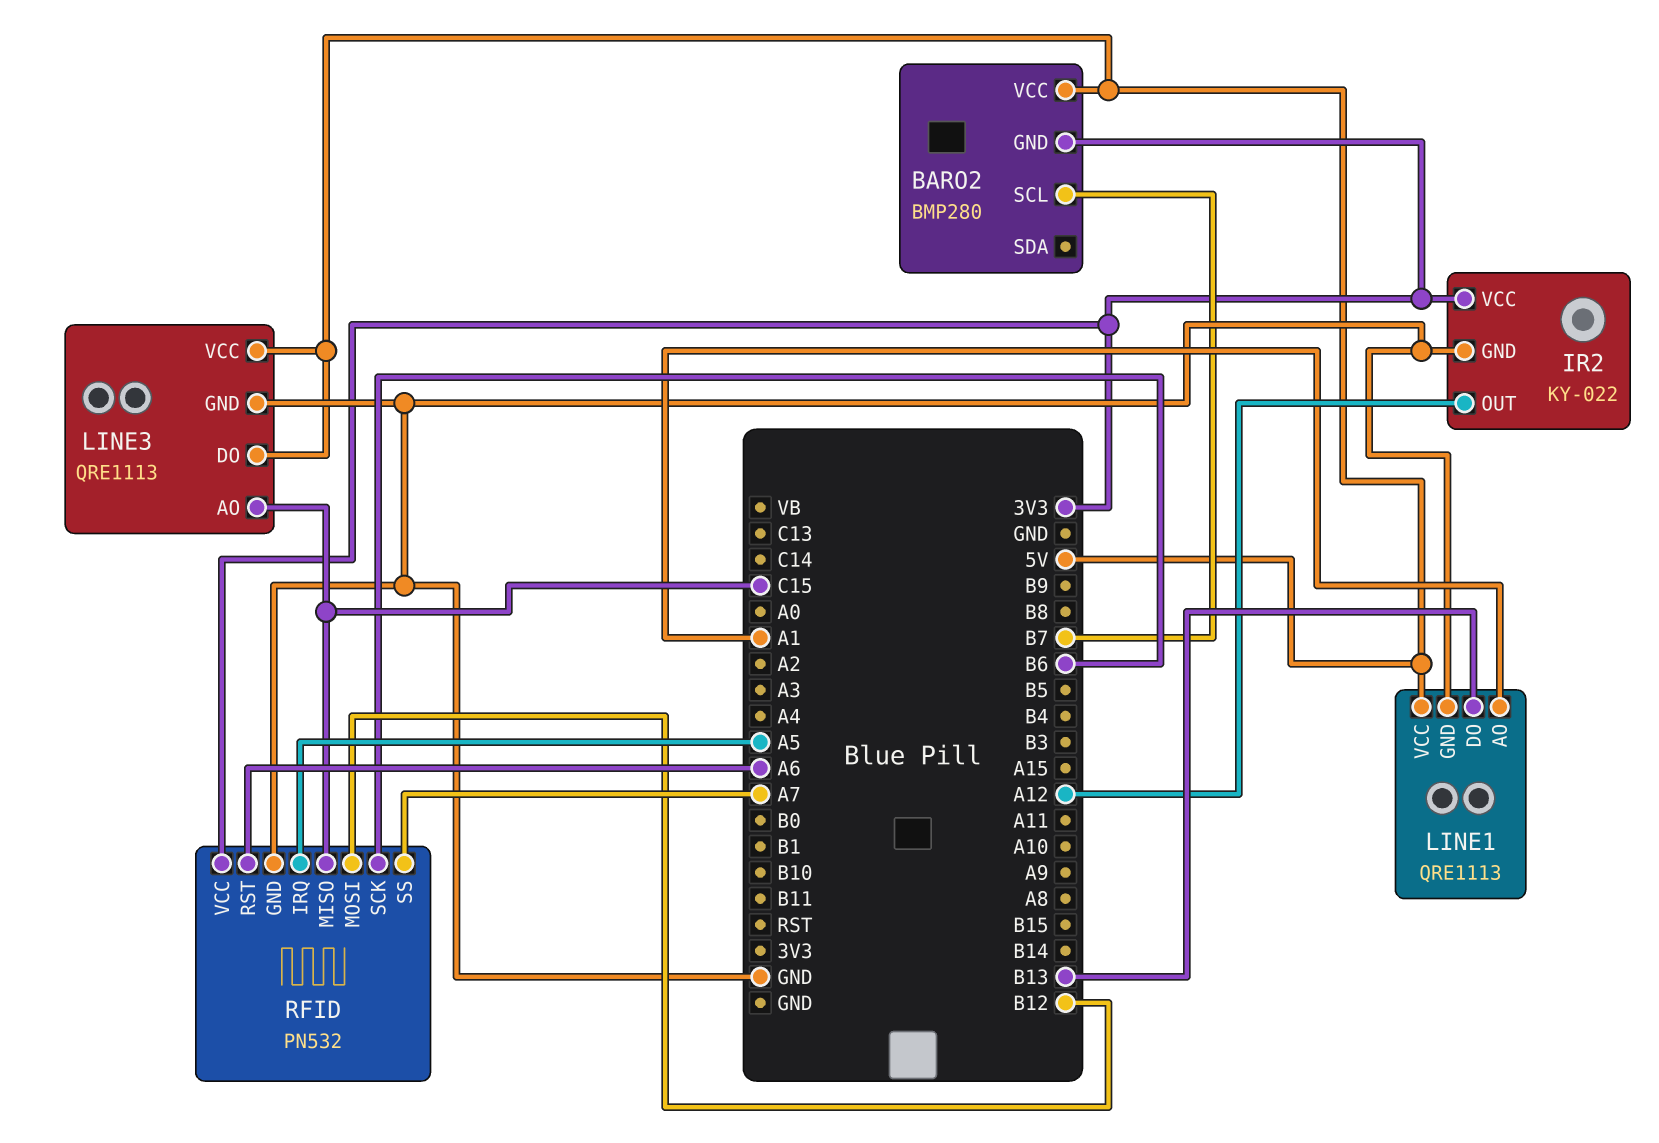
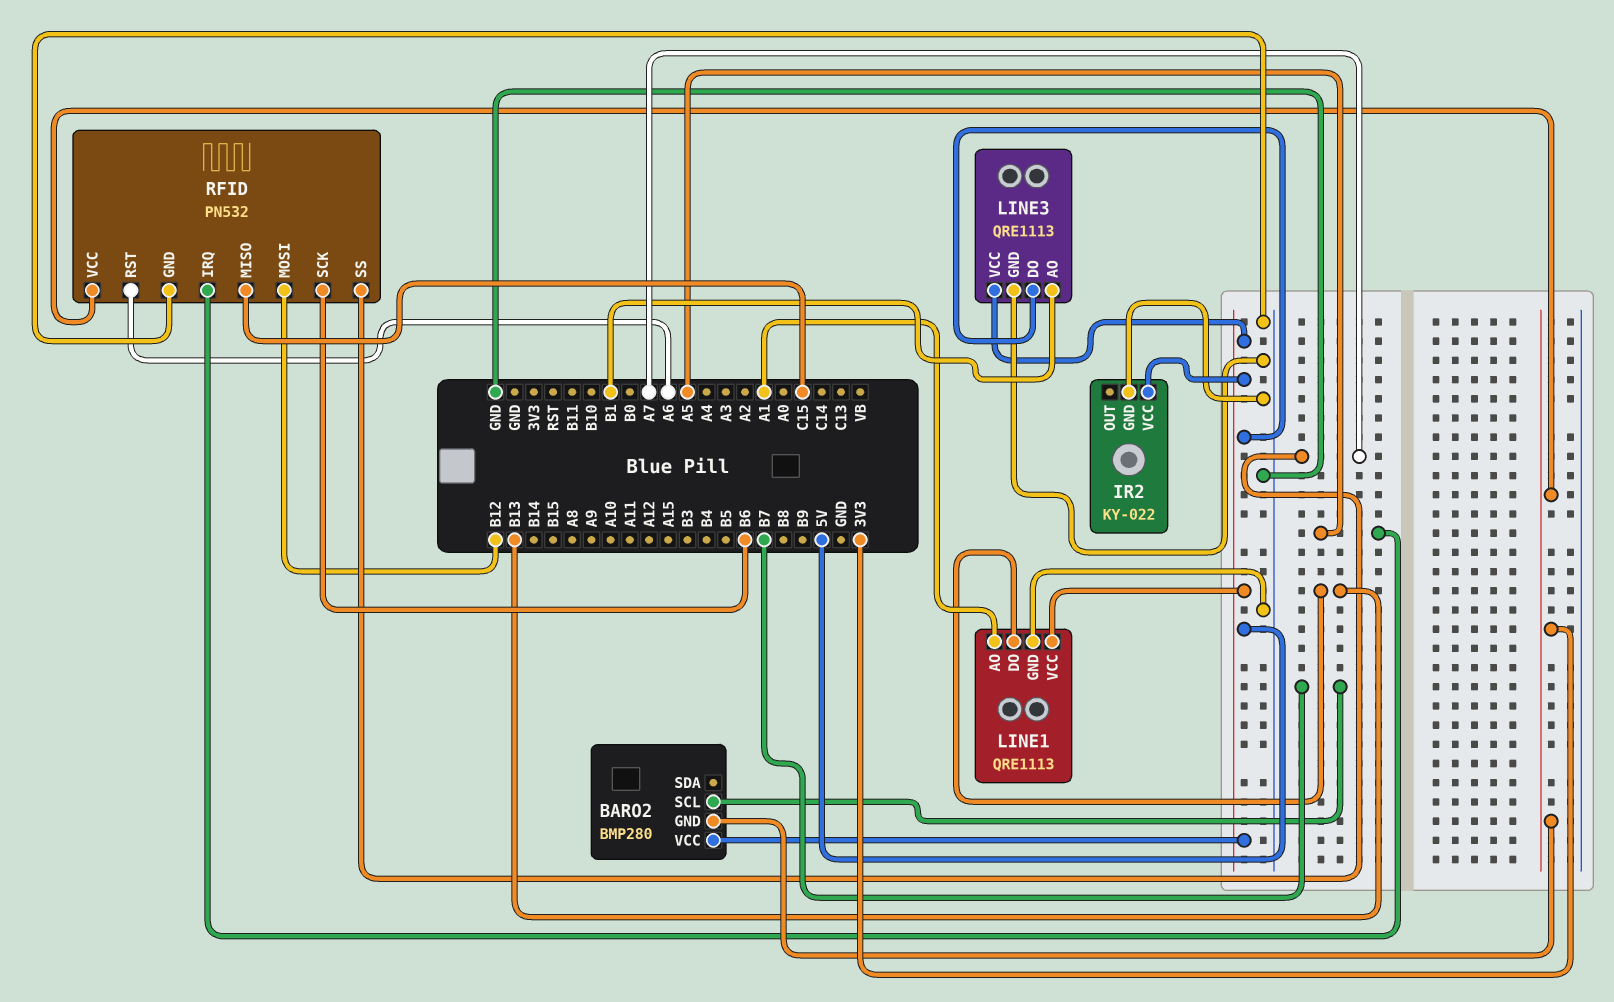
IR2 pin OUT: A12 -> none
IR2 pin VCC: 3V3 -> 5V
LINE3 pin AO: C15 -> B1

